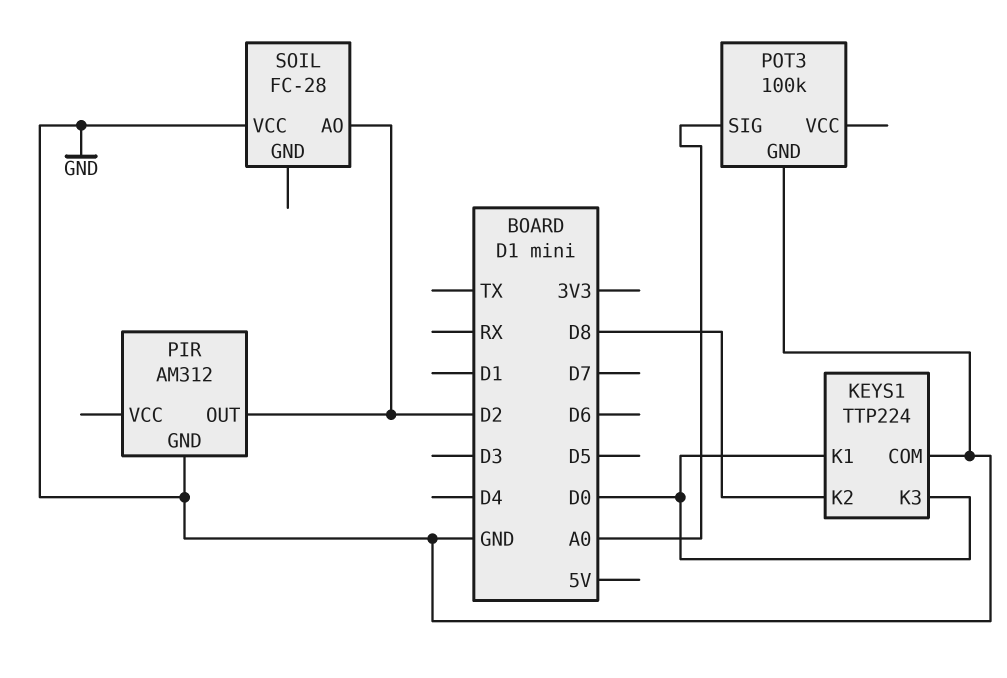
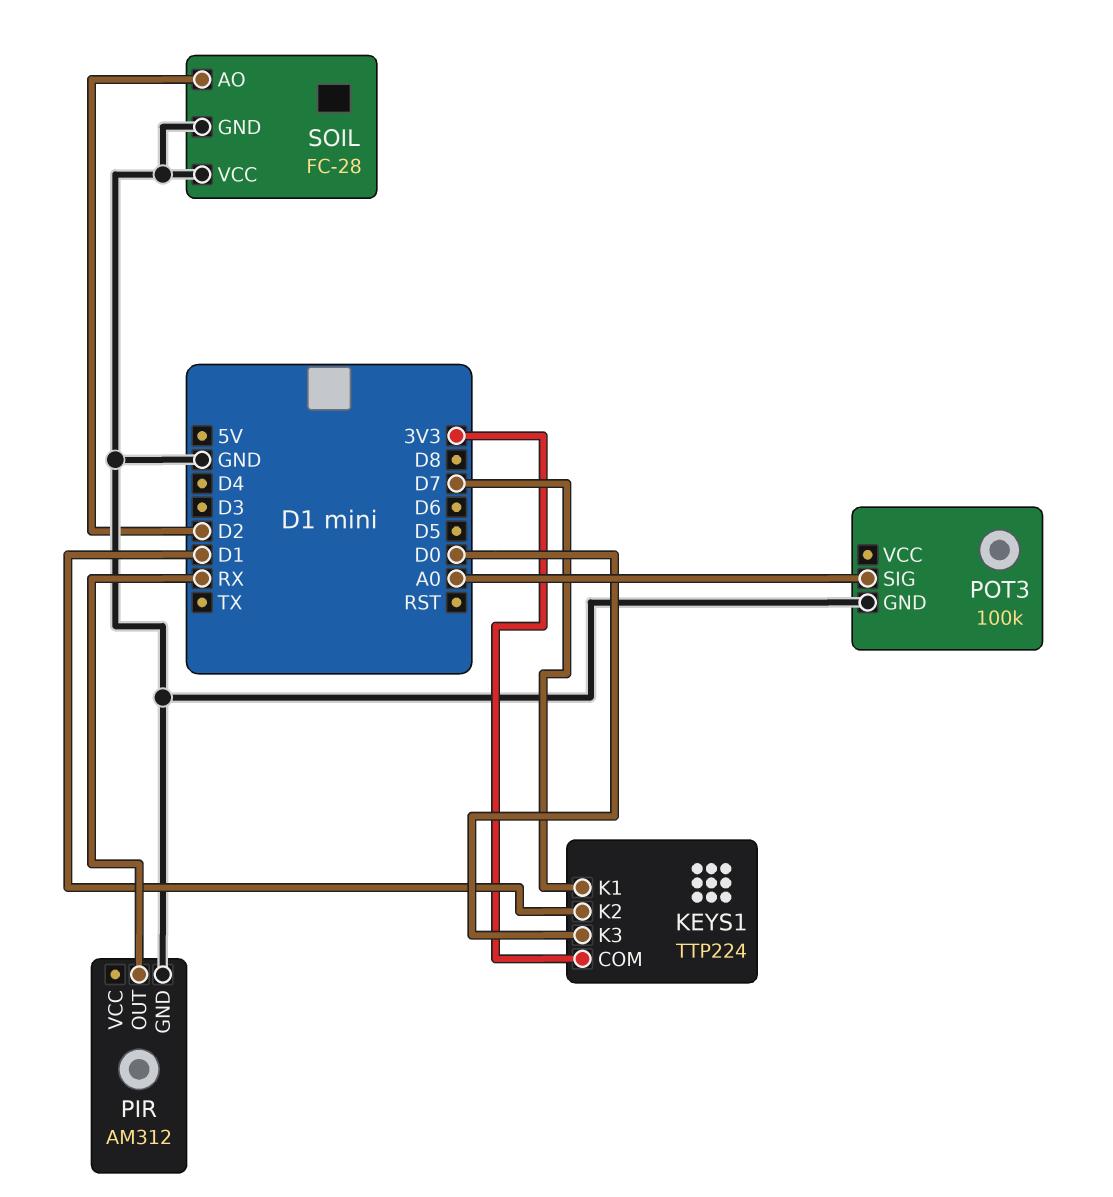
KEYS1 pin COM: GND -> 3V3
KEYS1 pin K1: D0 -> D7
KEYS1 pin K2: D8 -> D1
PIR pin OUT: D2 -> RX
SOIL pin GND: none -> GND

